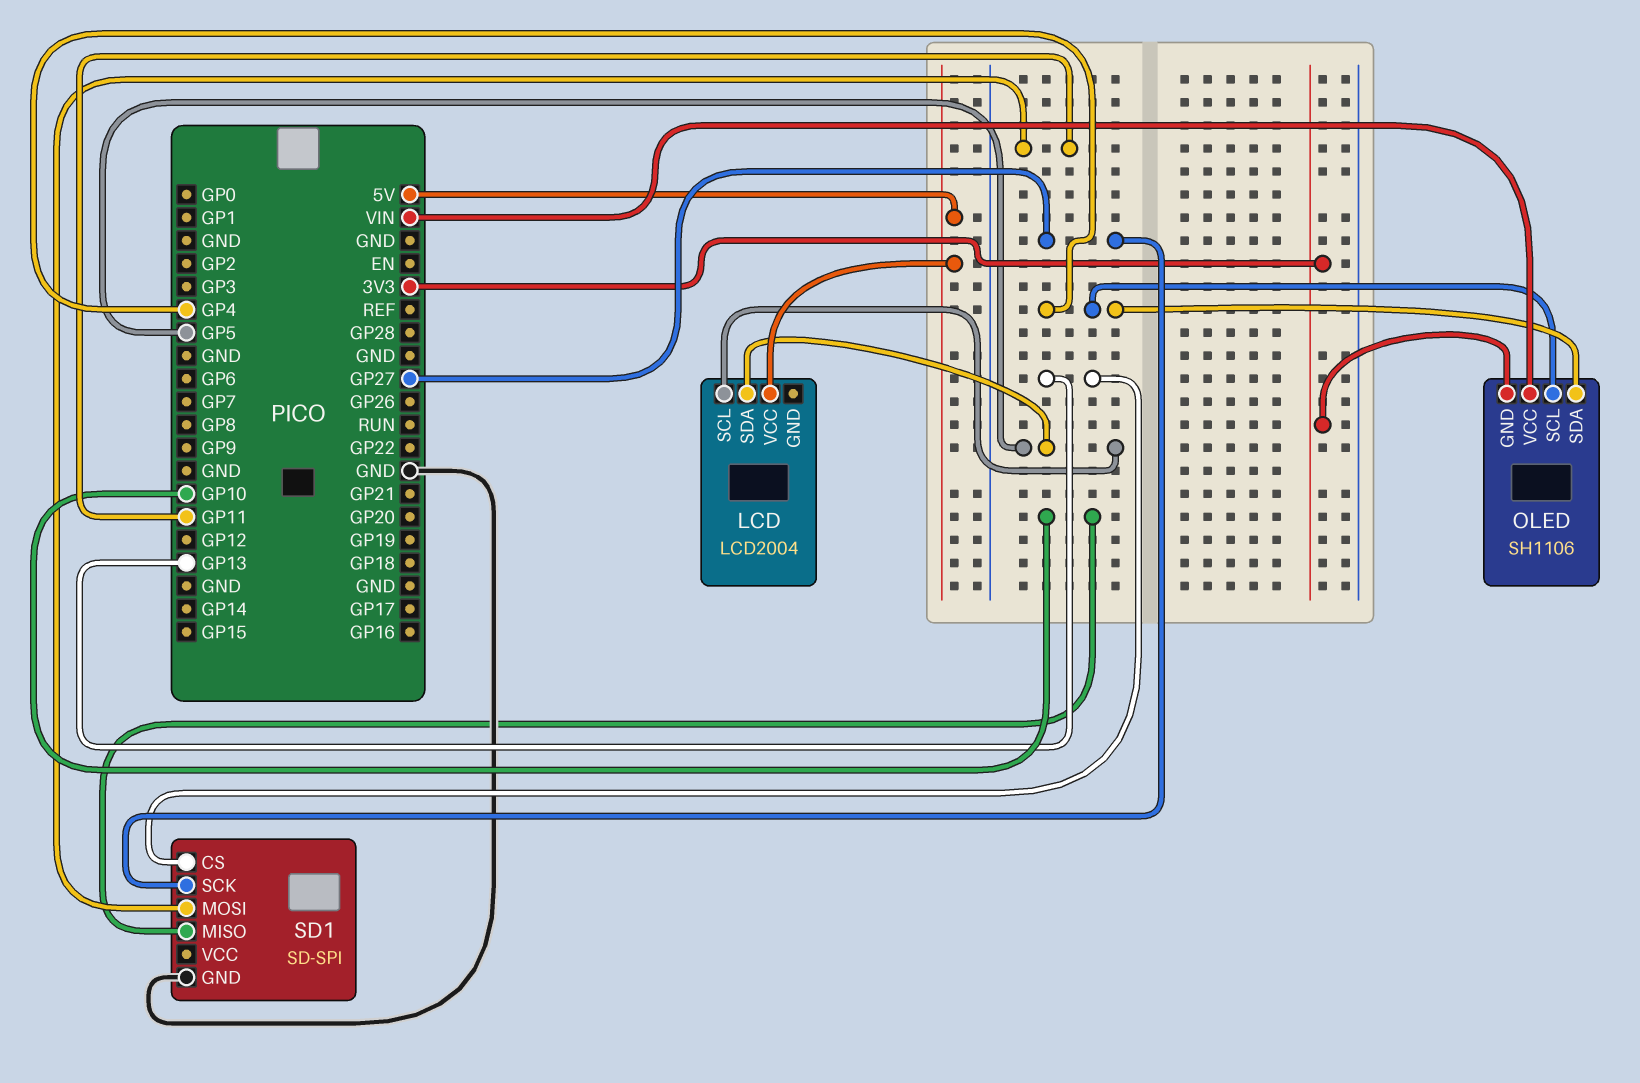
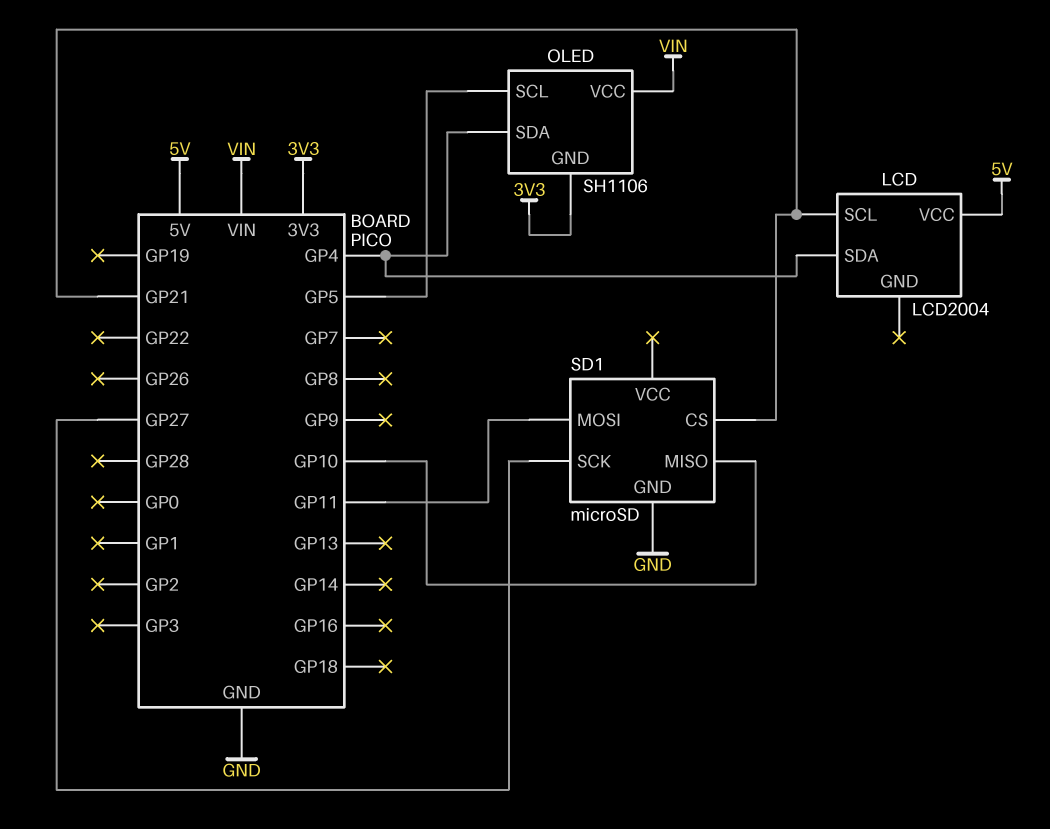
LCD pin SCL: GP5 -> GP21
LCD pin SDA: GP5 -> GP4
OLED pin SCL: GP4 -> GP5
SD1: SD-SPI -> microSD
SD1 pin CS: GP13 -> GP21

